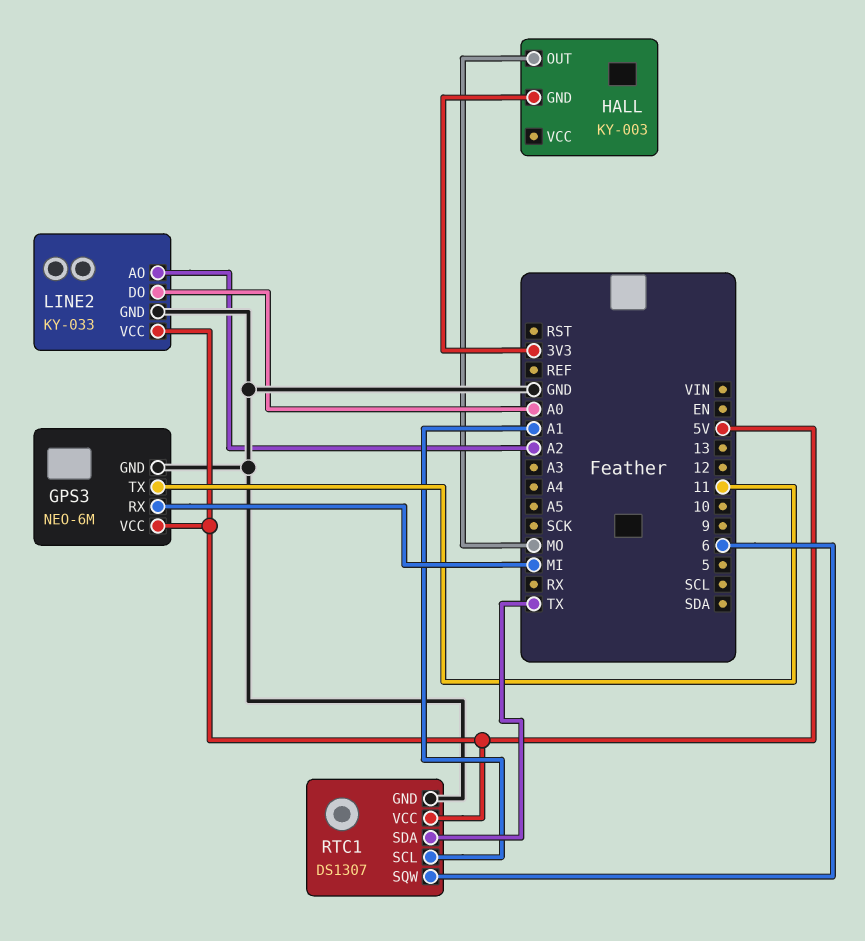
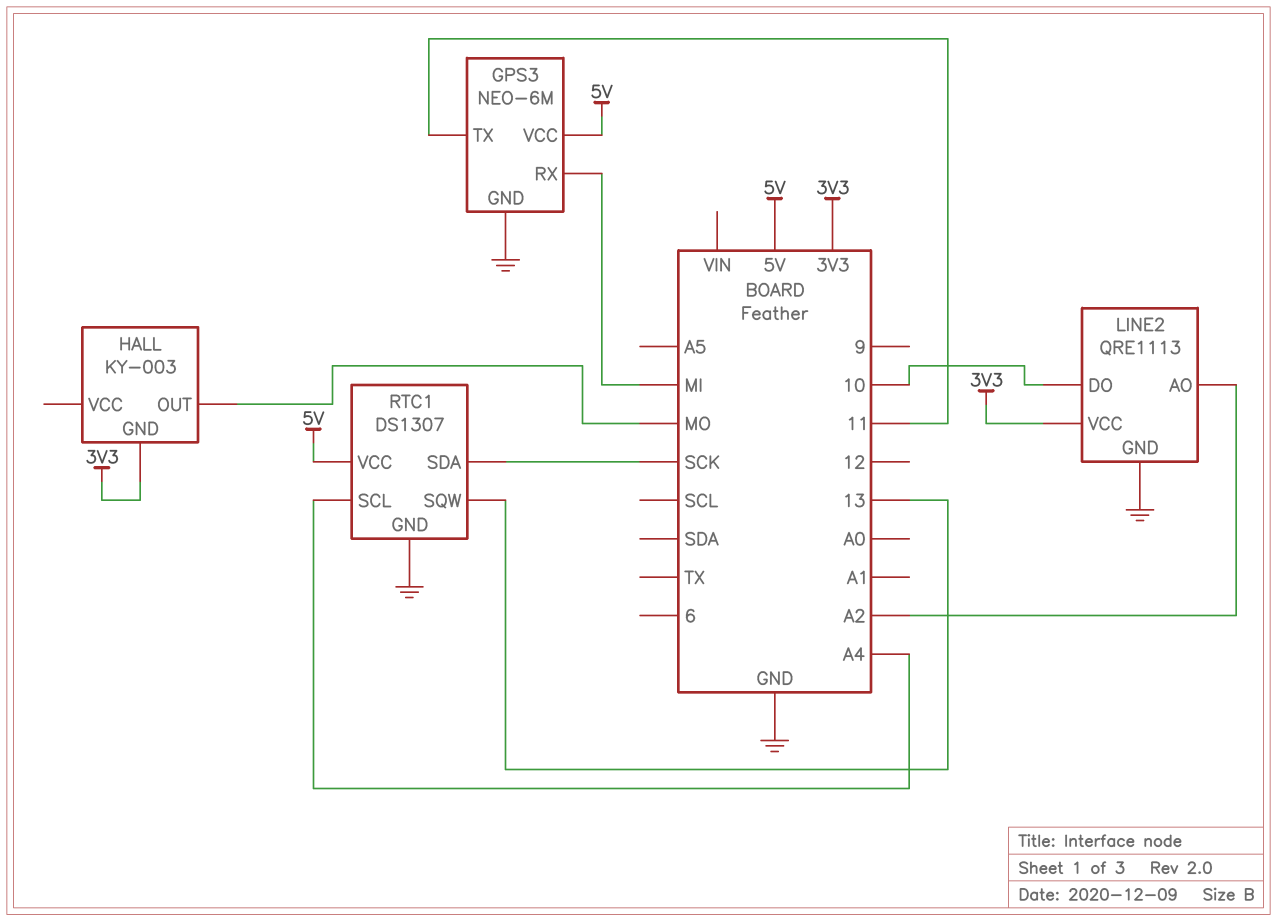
LINE2: KY-033 -> QRE1113
LINE2 pin DO: A0 -> 10
LINE2 pin VCC: 5V -> 3V3
RTC1 pin SCL: A1 -> A4
RTC1 pin SDA: TX -> SCK
RTC1 pin SQW: 6 -> 13

